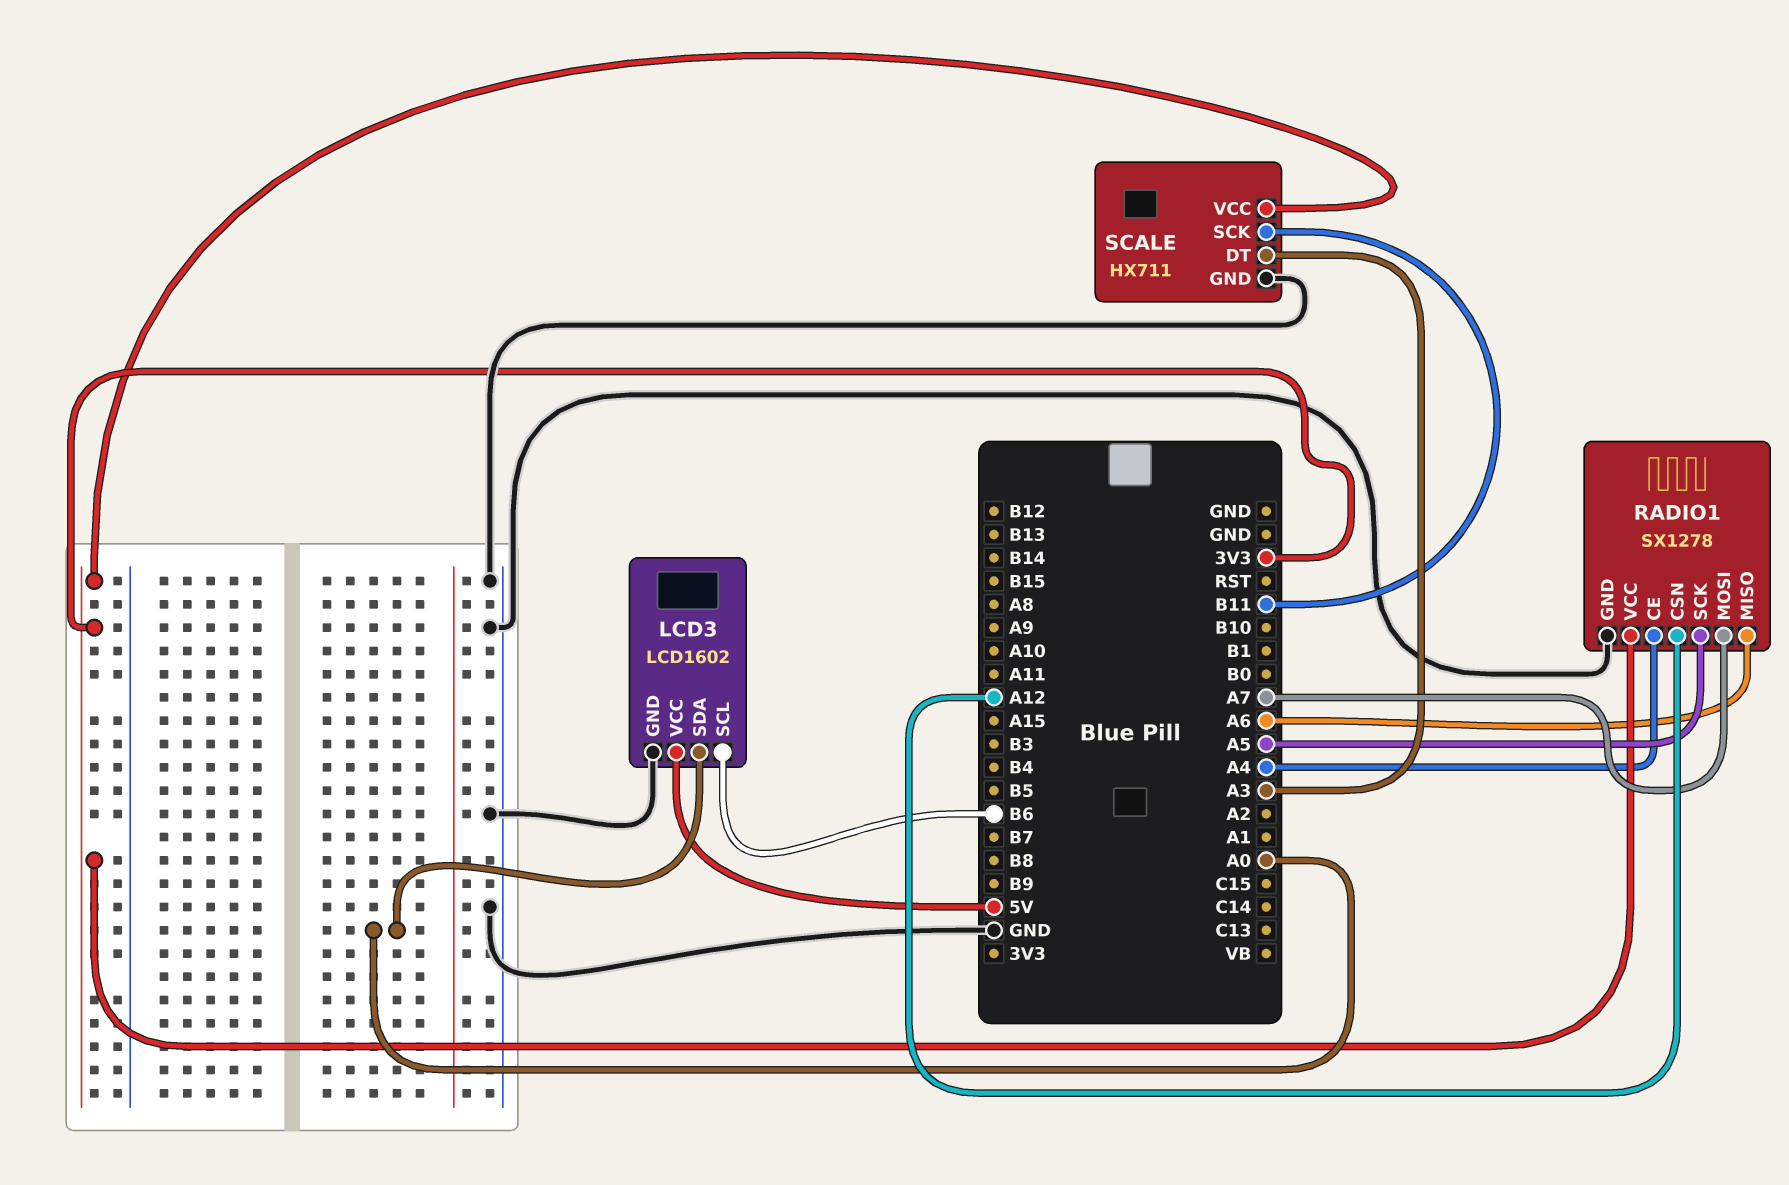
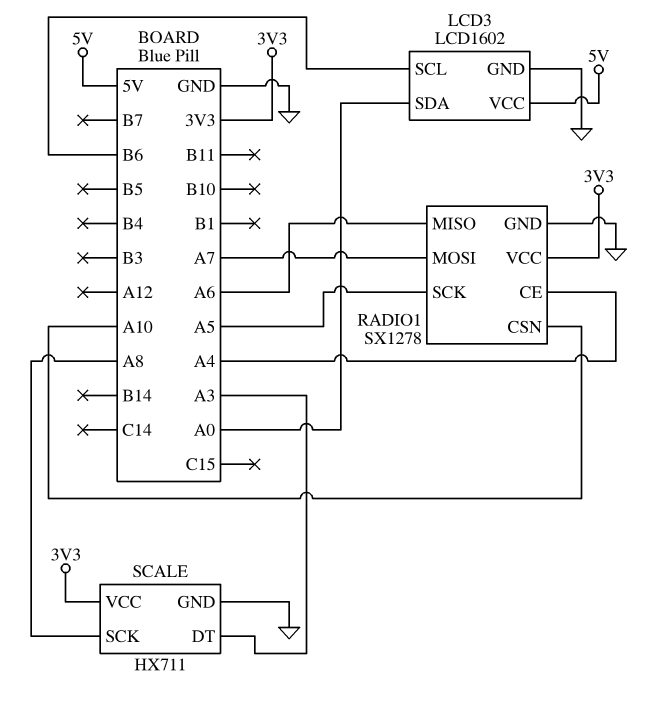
RADIO1 pin CSN: A12 -> A10
SCALE pin SCK: B11 -> A8

